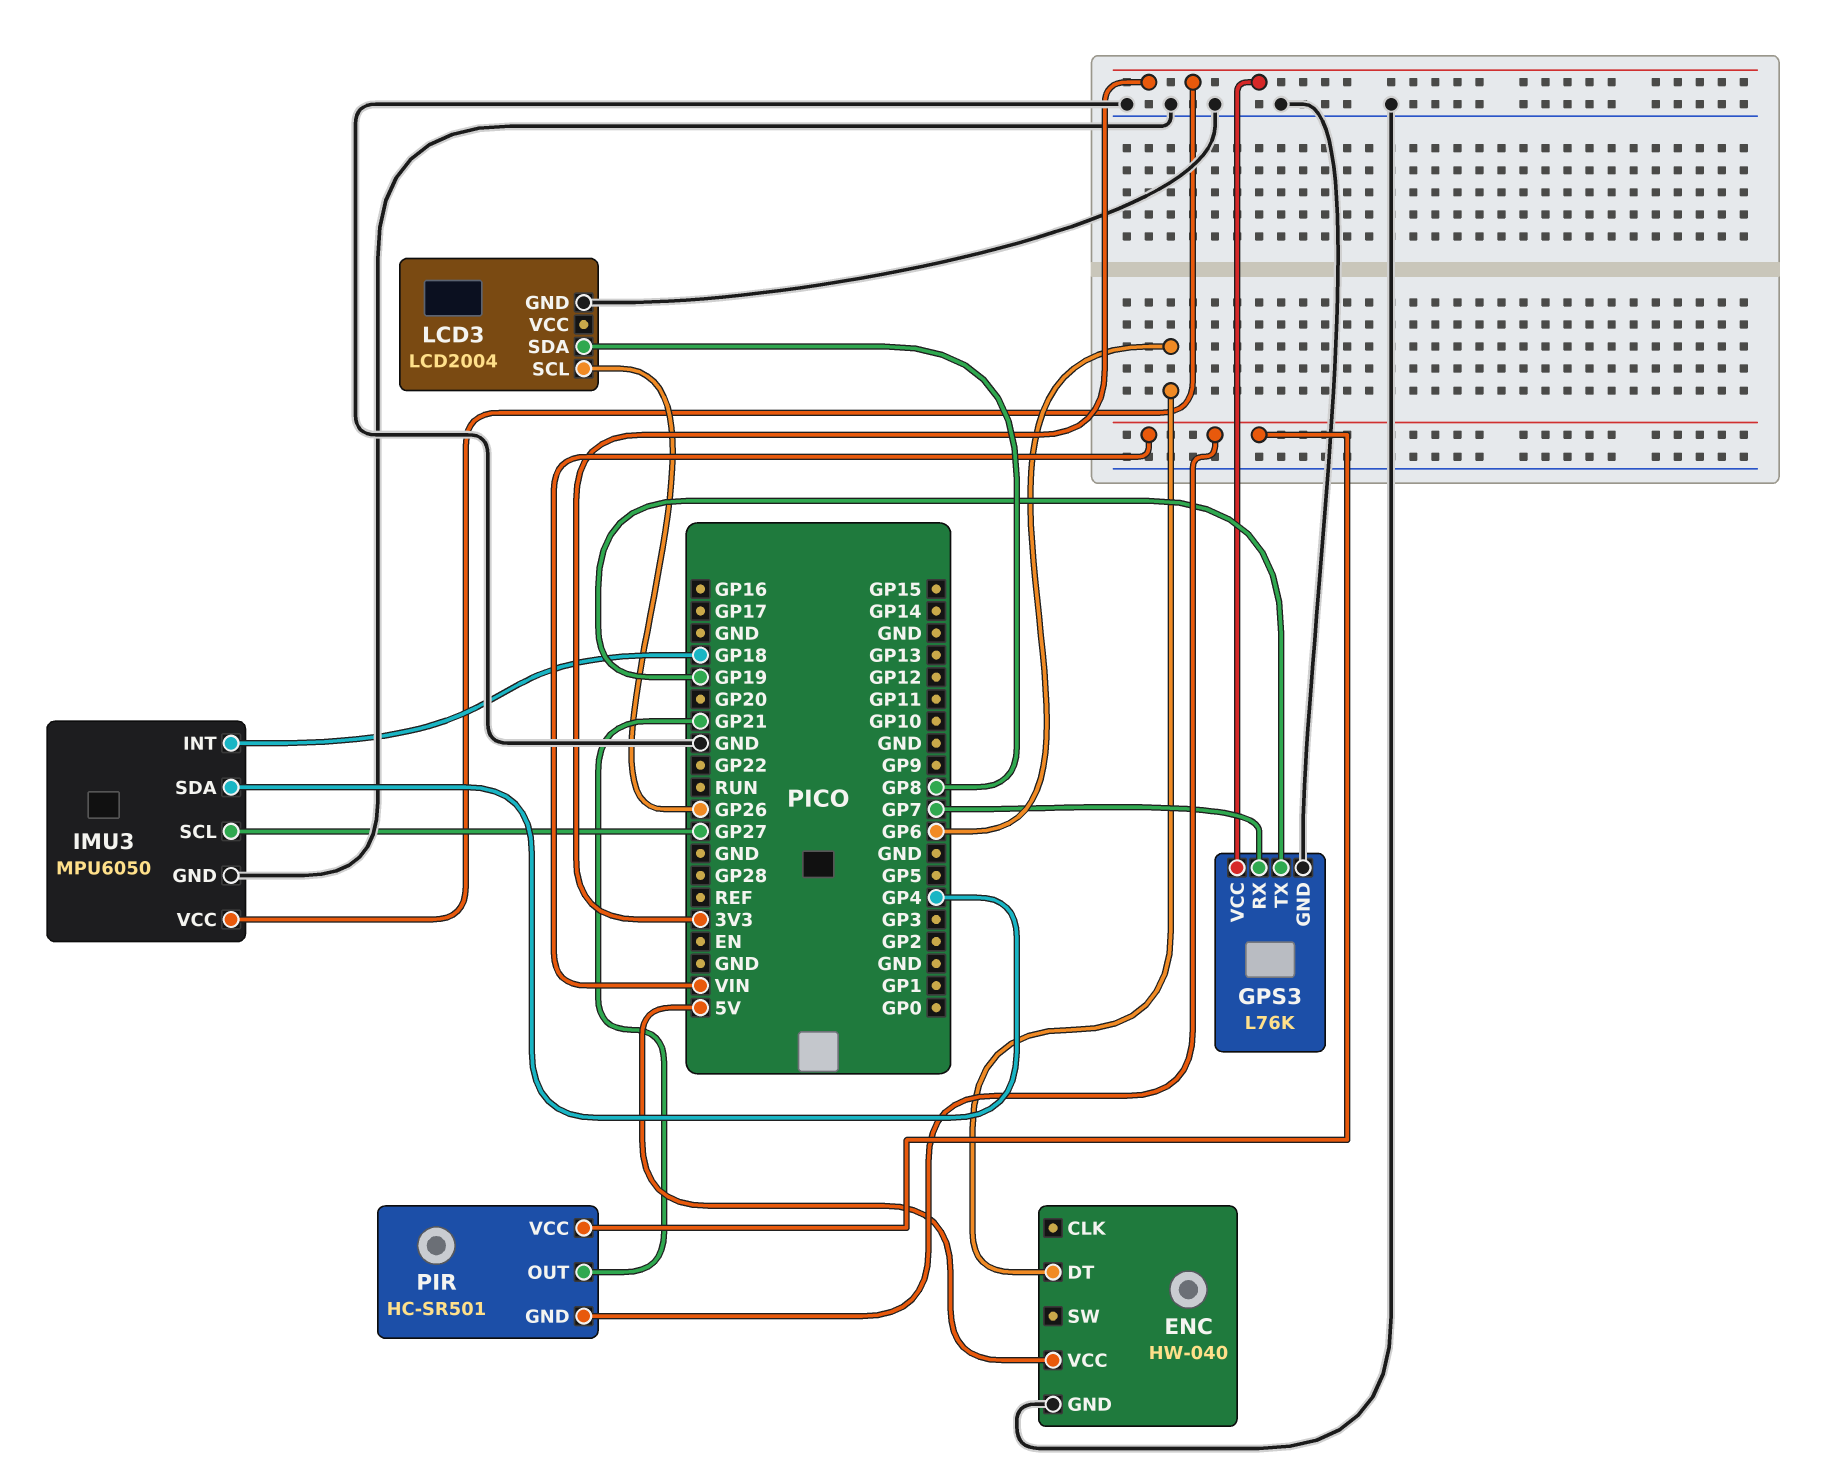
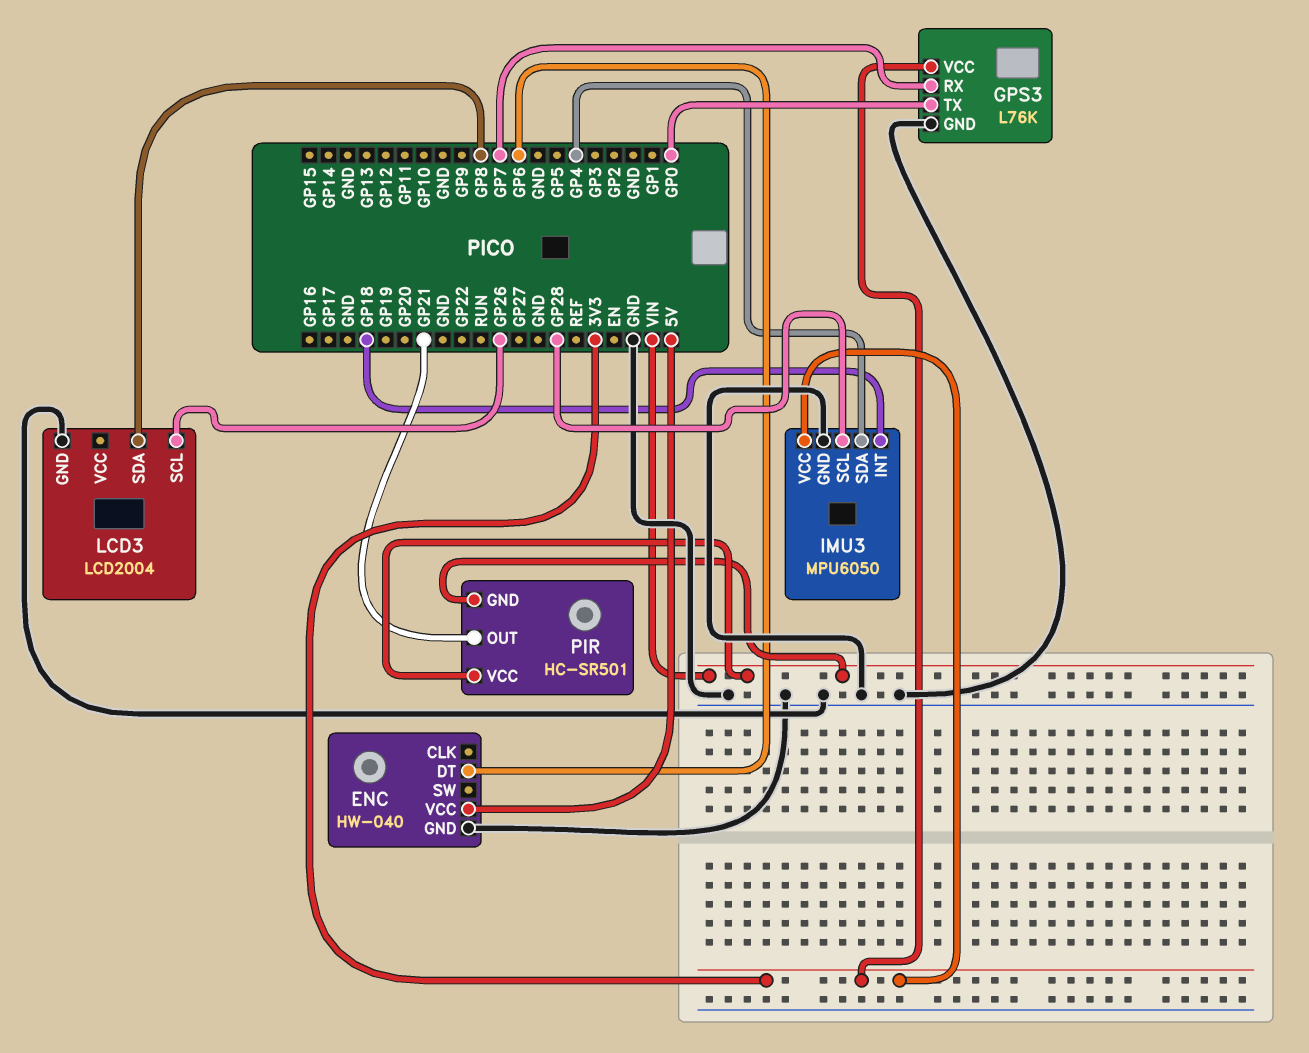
GPS3 pin TX: GP19 -> GP0
IMU3 pin SCL: GP27 -> GP28

